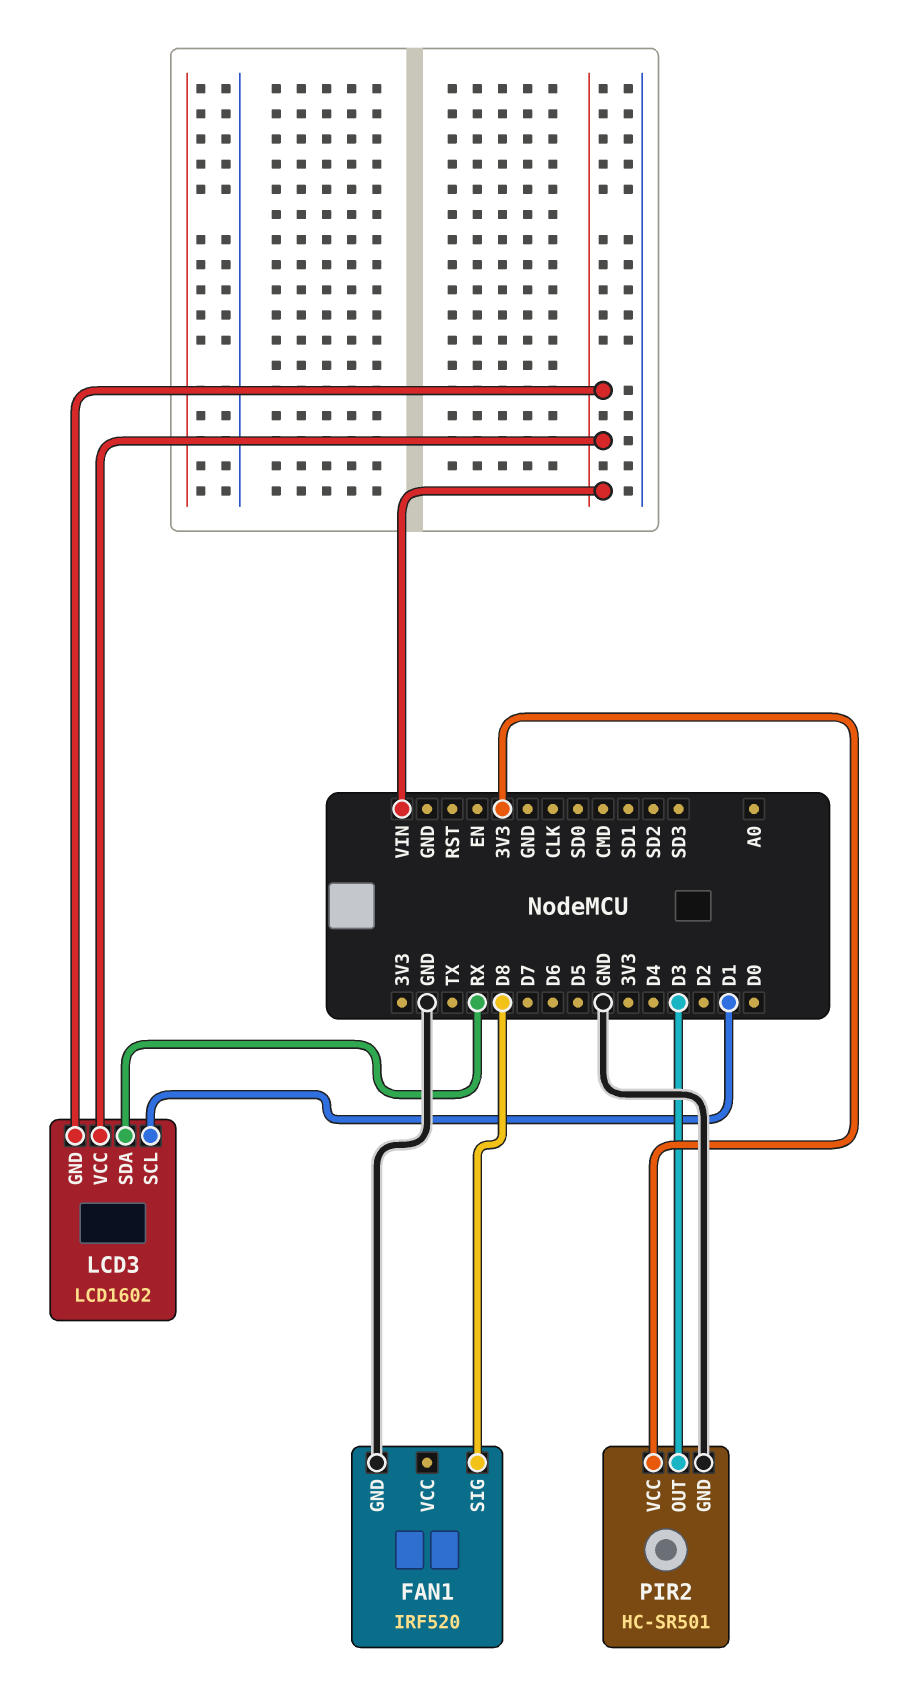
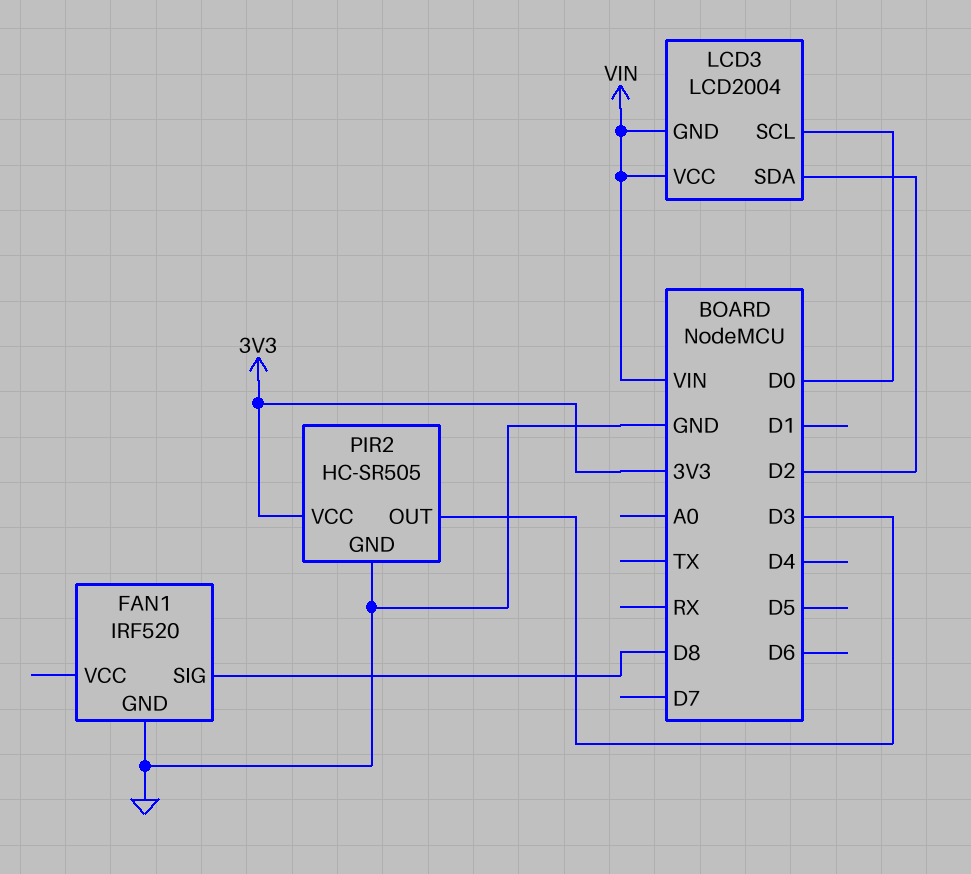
LCD3: LCD1602 -> LCD2004
LCD3 pin SCL: D1 -> D0
LCD3 pin SDA: RX -> D2
PIR2: HC-SR501 -> HC-SR505

